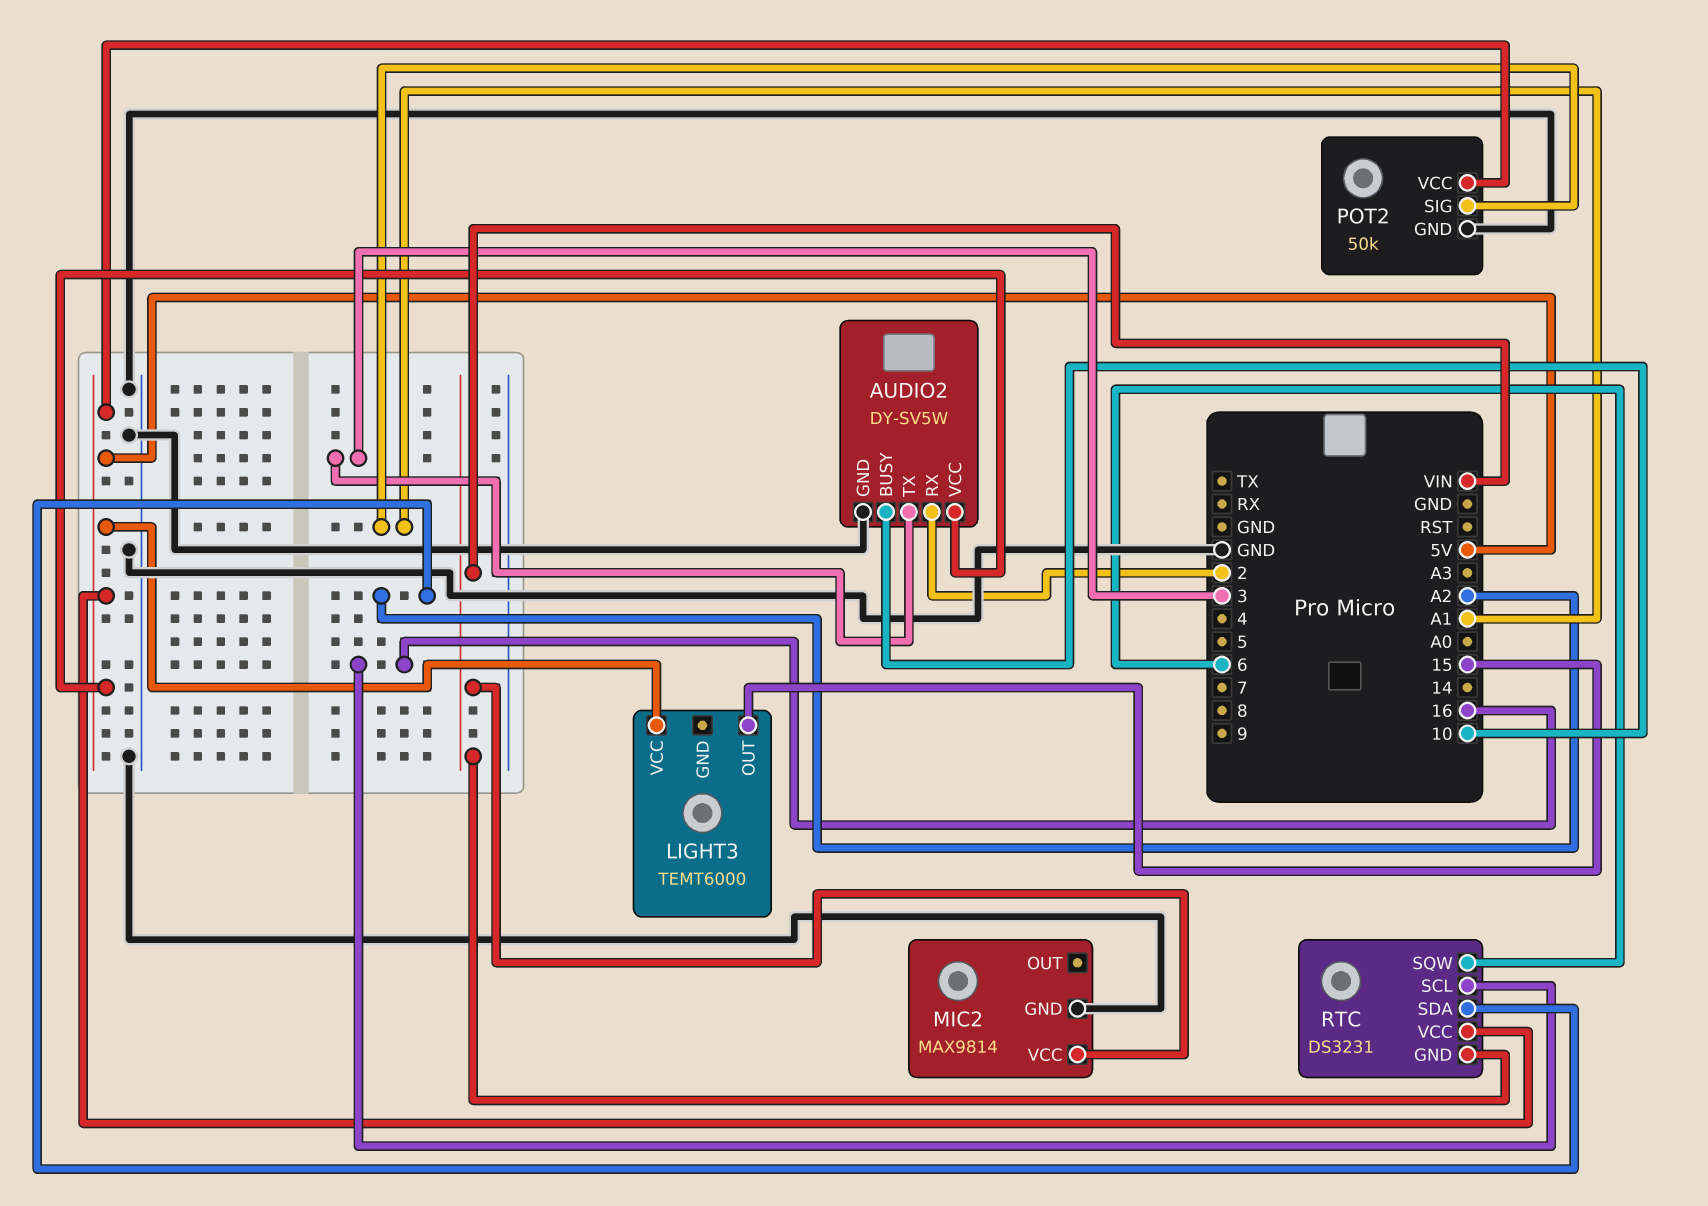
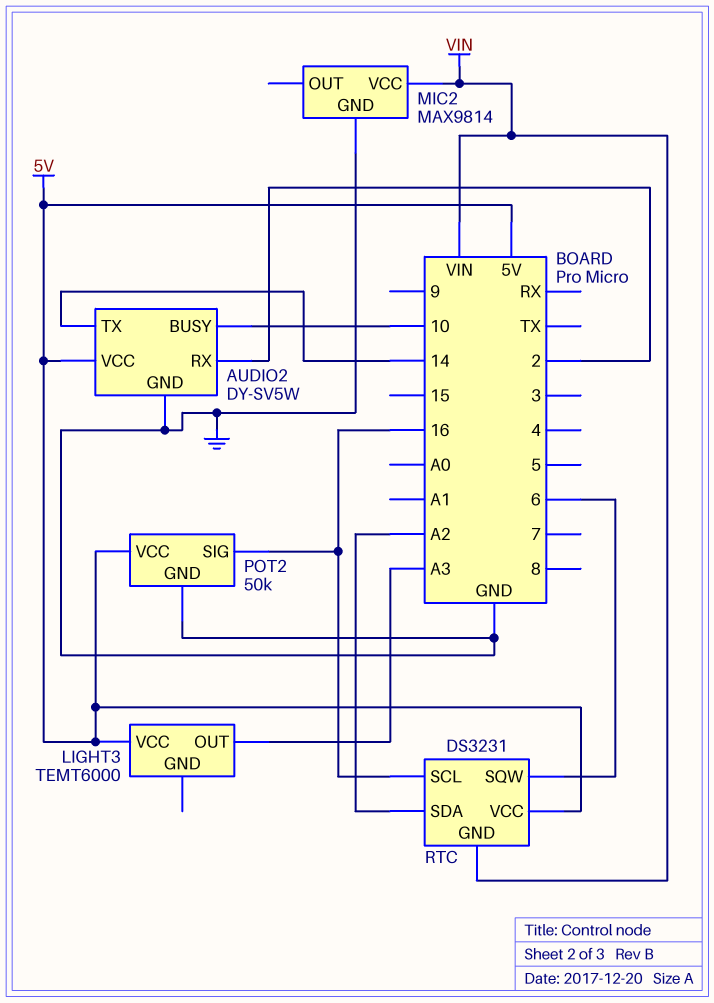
AUDIO2 pin TX: 3 -> 14
LIGHT3 pin OUT: 15 -> A3
POT2 pin SIG: A1 -> 16

